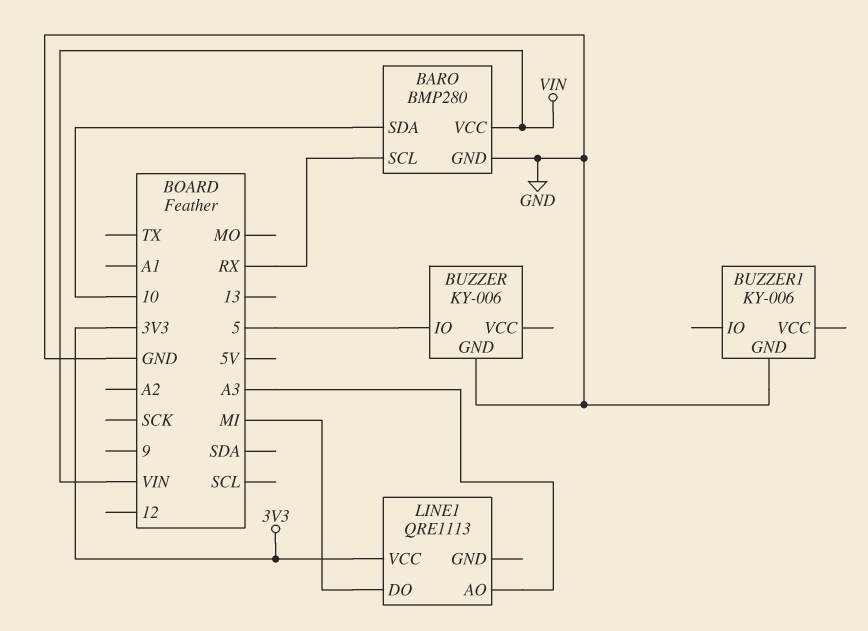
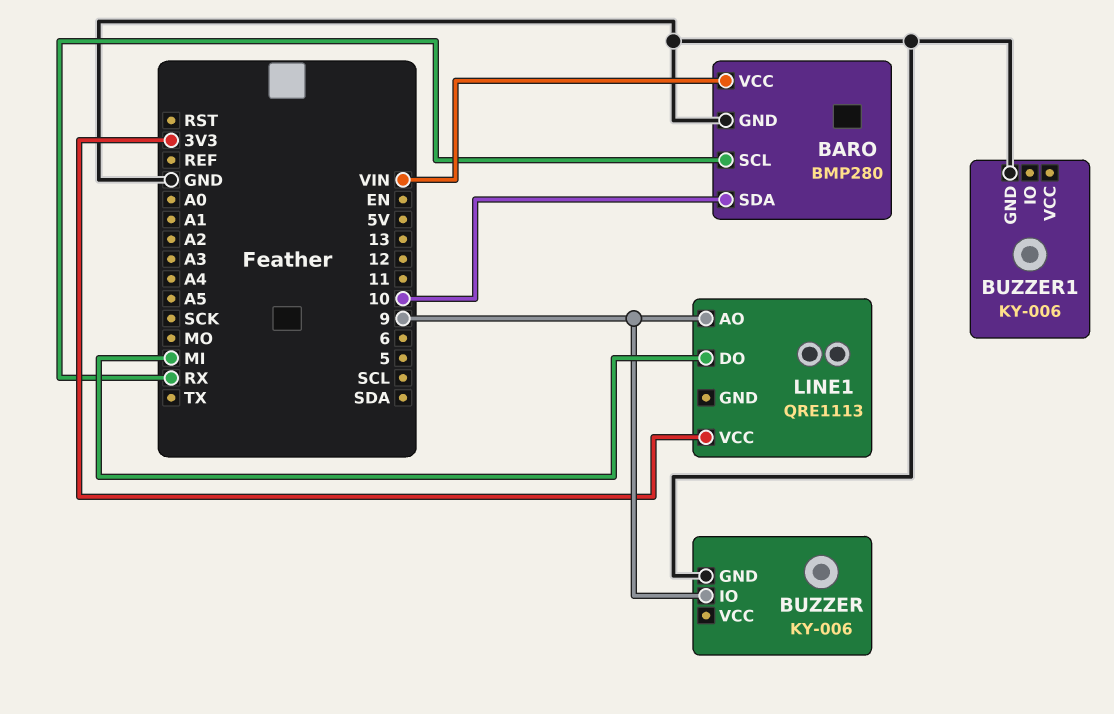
BUZZER pin IO: 5 -> 9
LINE1 pin AO: A3 -> 9

